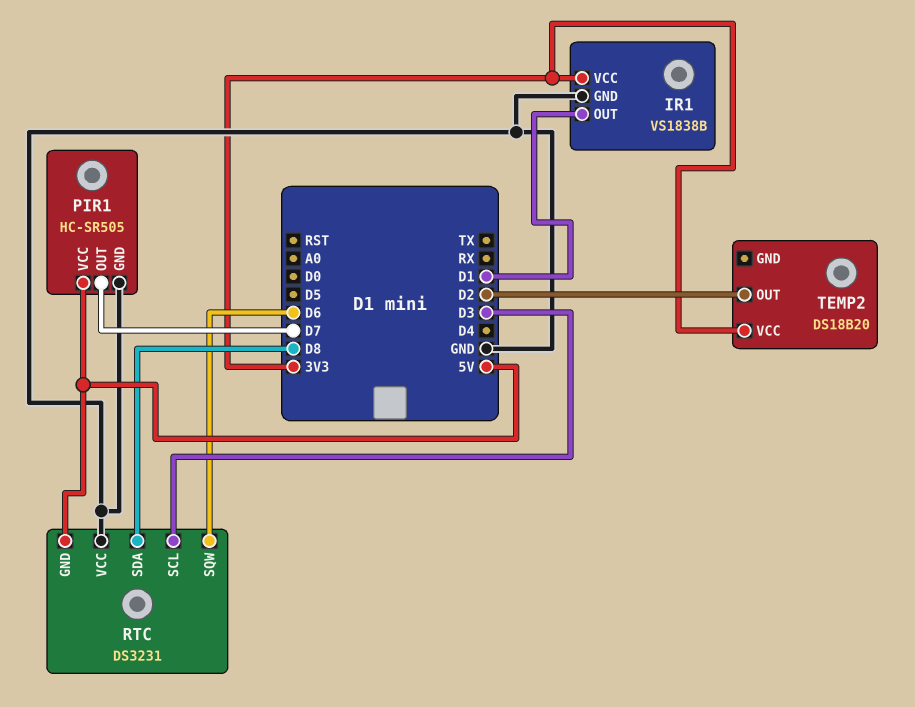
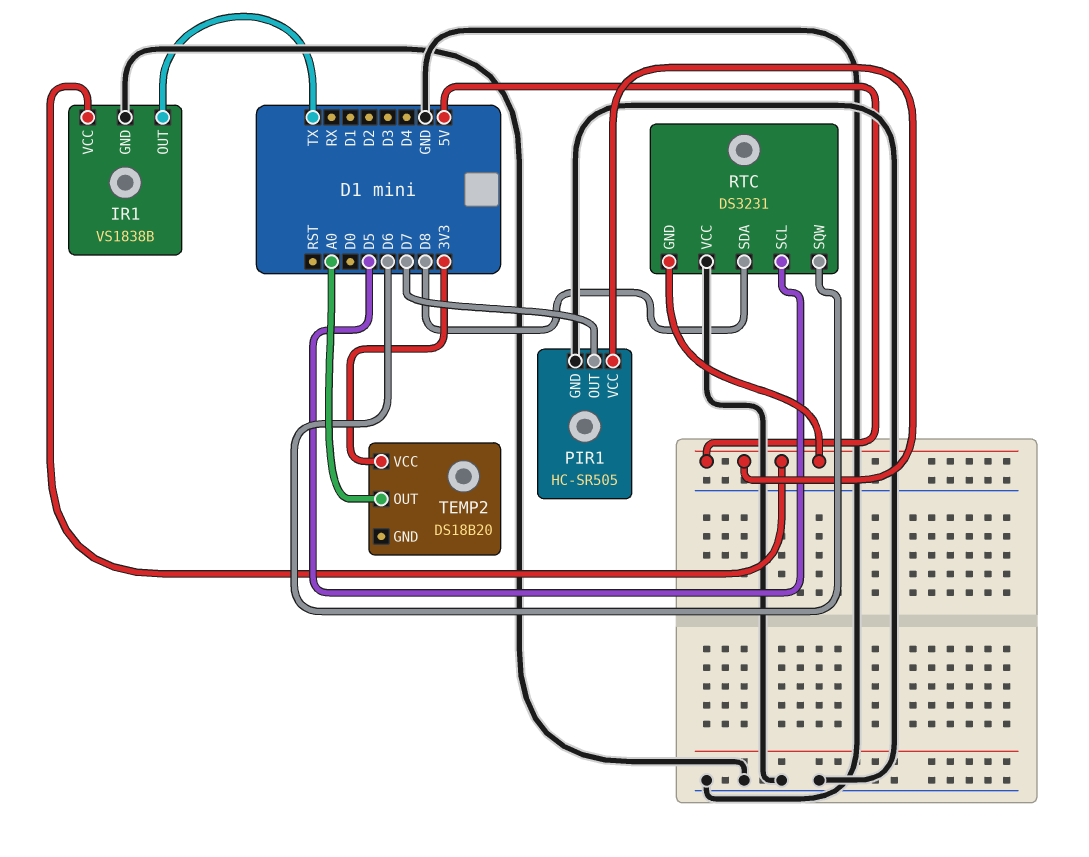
IR1 pin OUT: D1 -> TX
IR1 pin VCC: 3V3 -> 5V
RTC pin SCL: D3 -> D5
TEMP2 pin OUT: D2 -> A0

